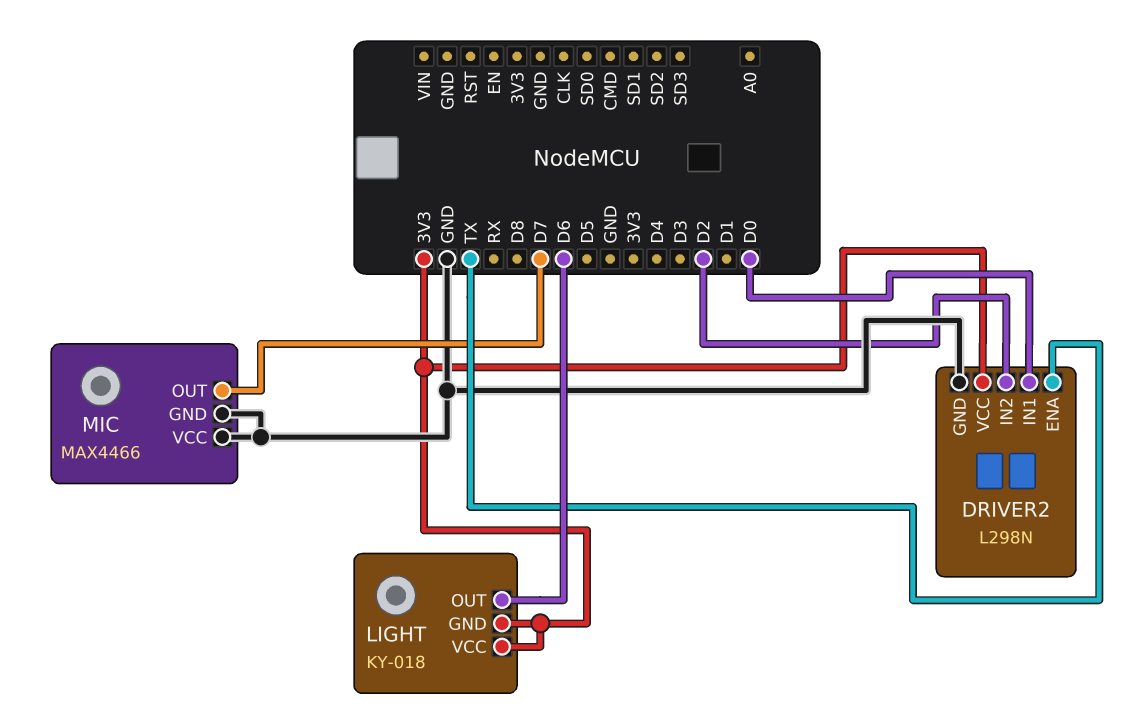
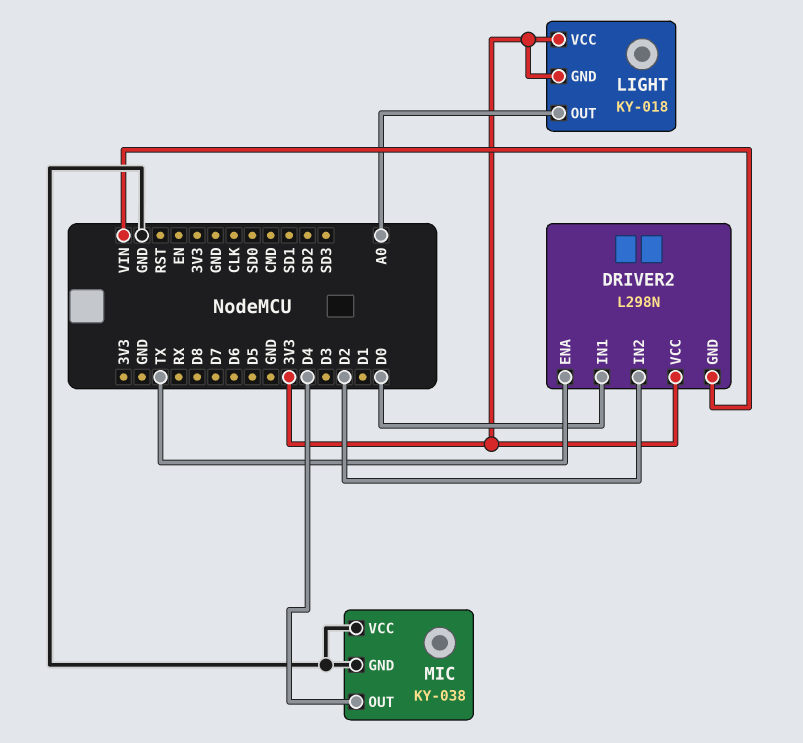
DRIVER2 pin GND: GND -> VIN
LIGHT pin OUT: D6 -> A0
MIC: MAX4466 -> KY-038
MIC pin OUT: D7 -> D4

